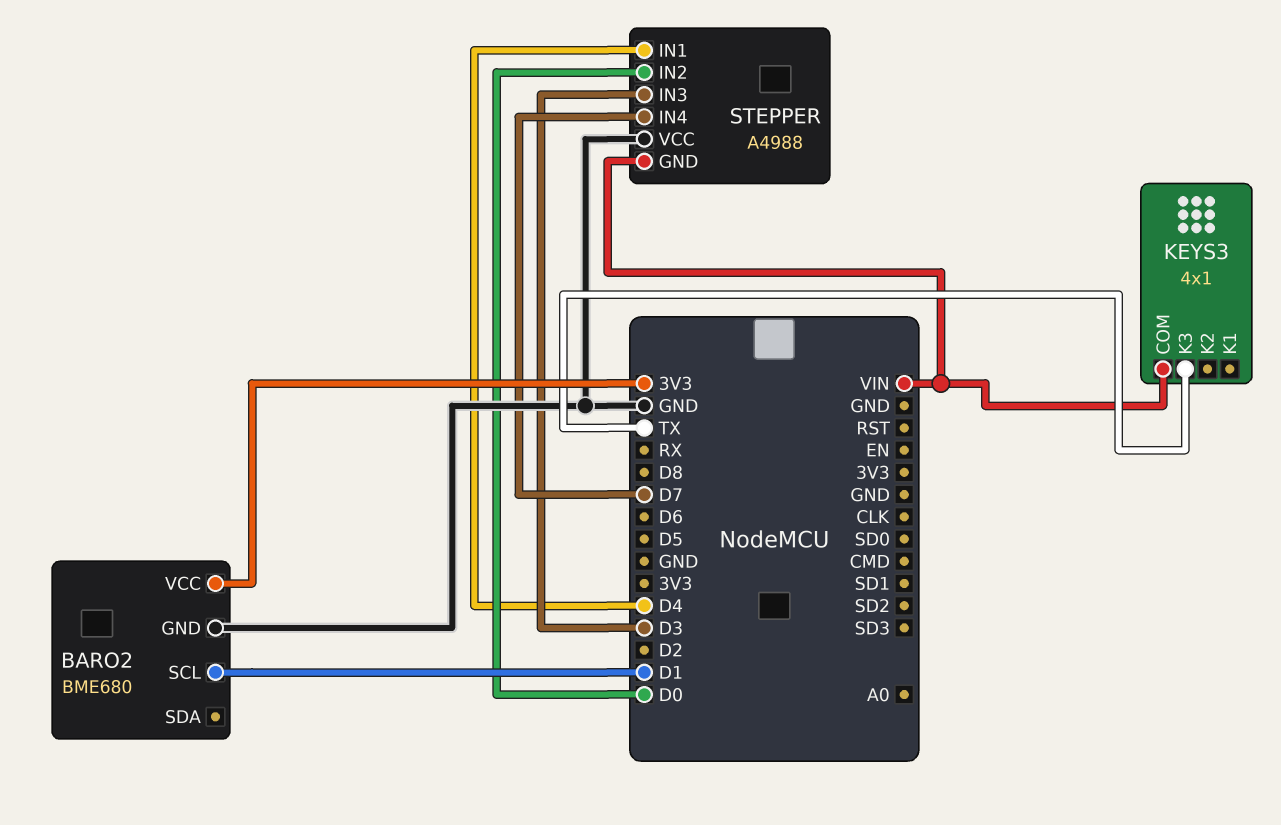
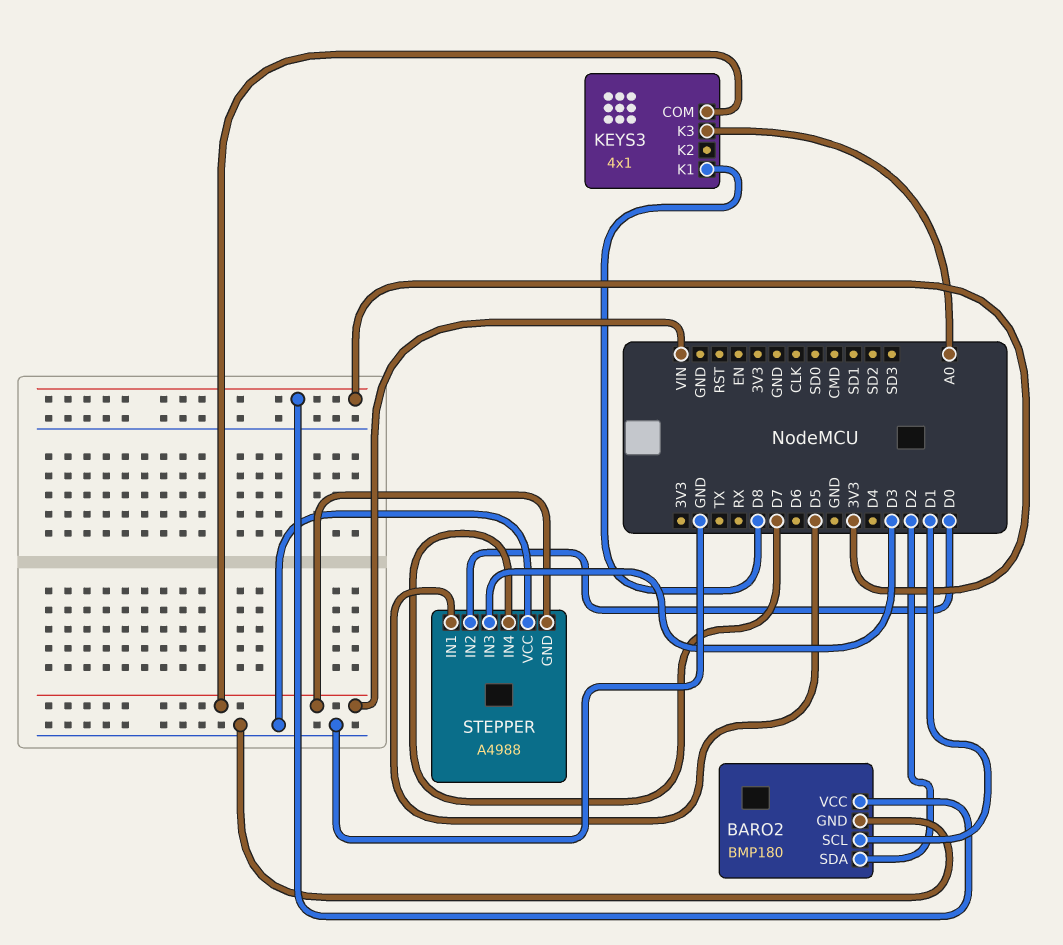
BARO2: BME680 -> BMP180
BARO2 pin SDA: none -> D2
KEYS3 pin K1: none -> D8
KEYS3 pin K3: TX -> A0
STEPPER pin IN1: D4 -> D5

